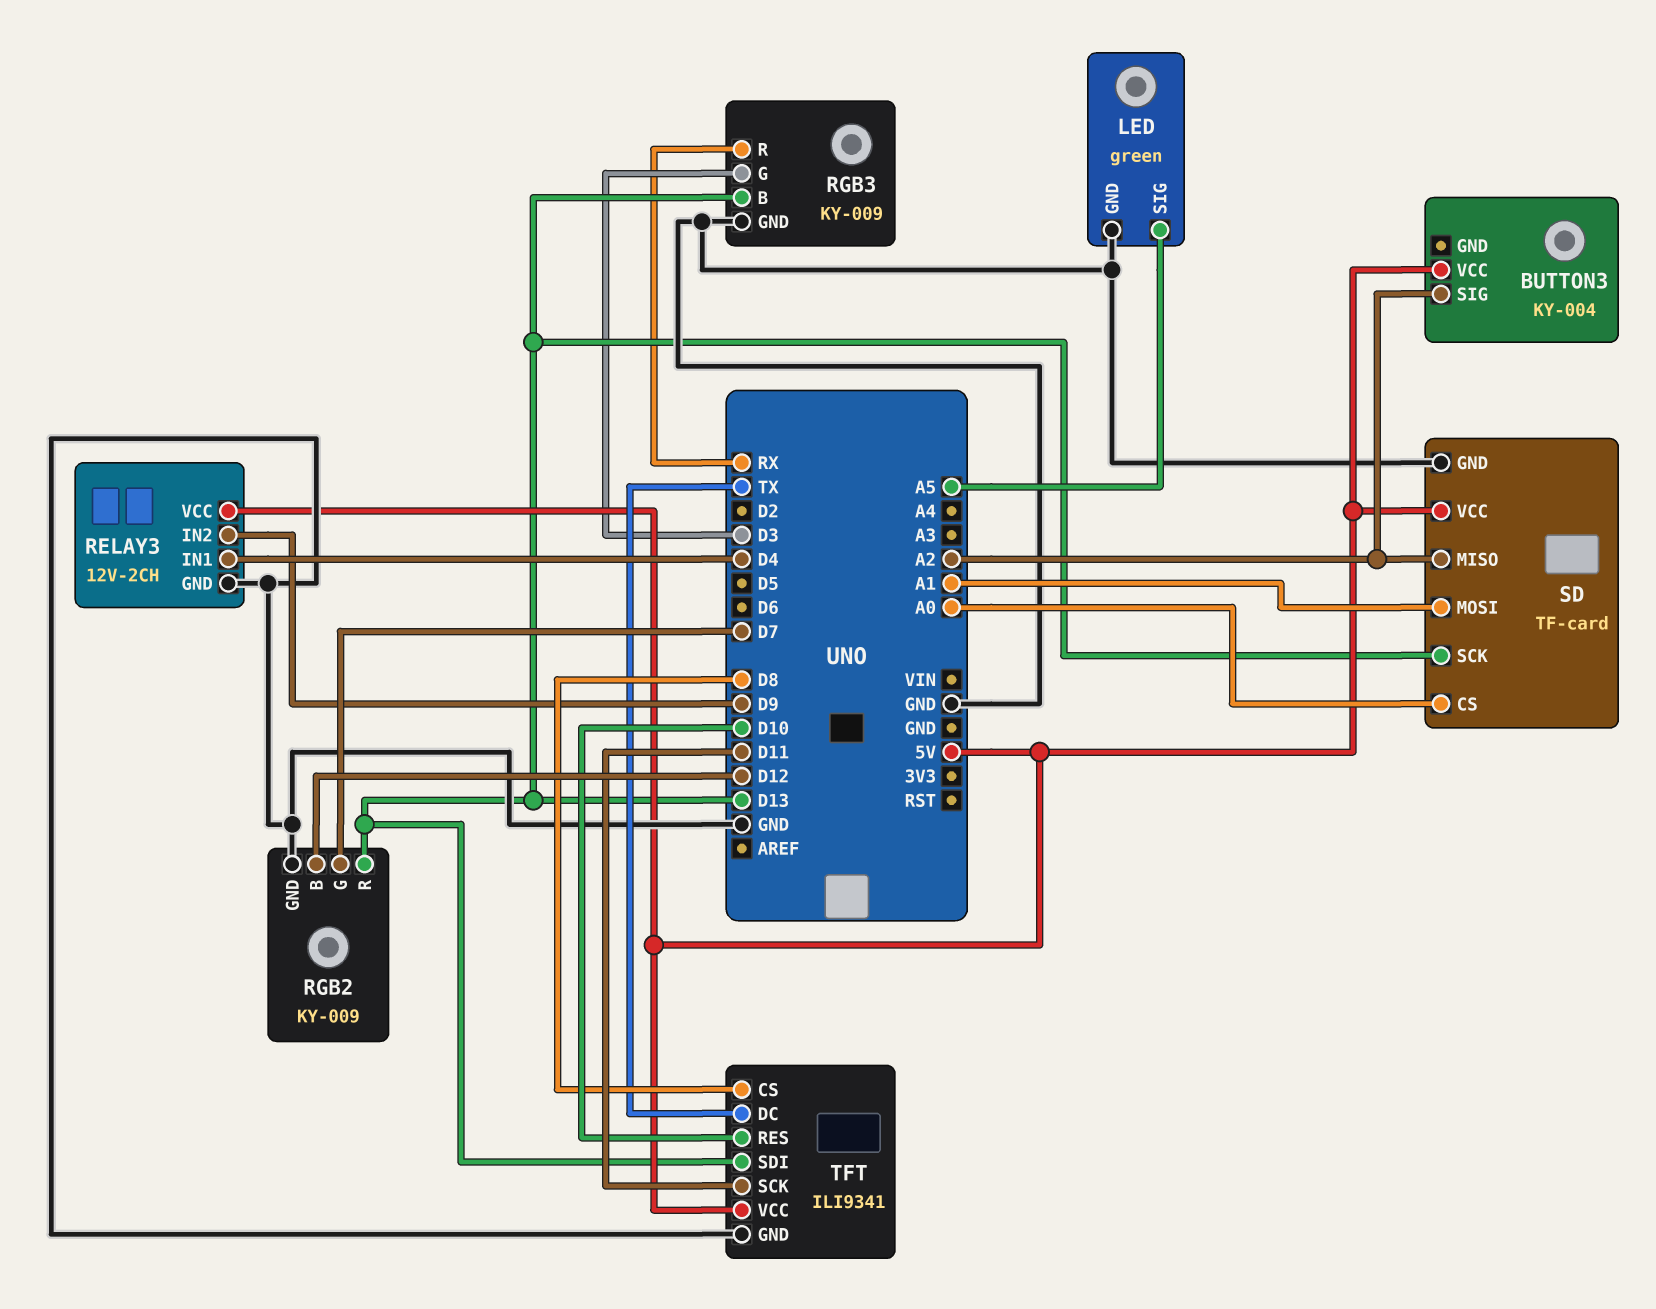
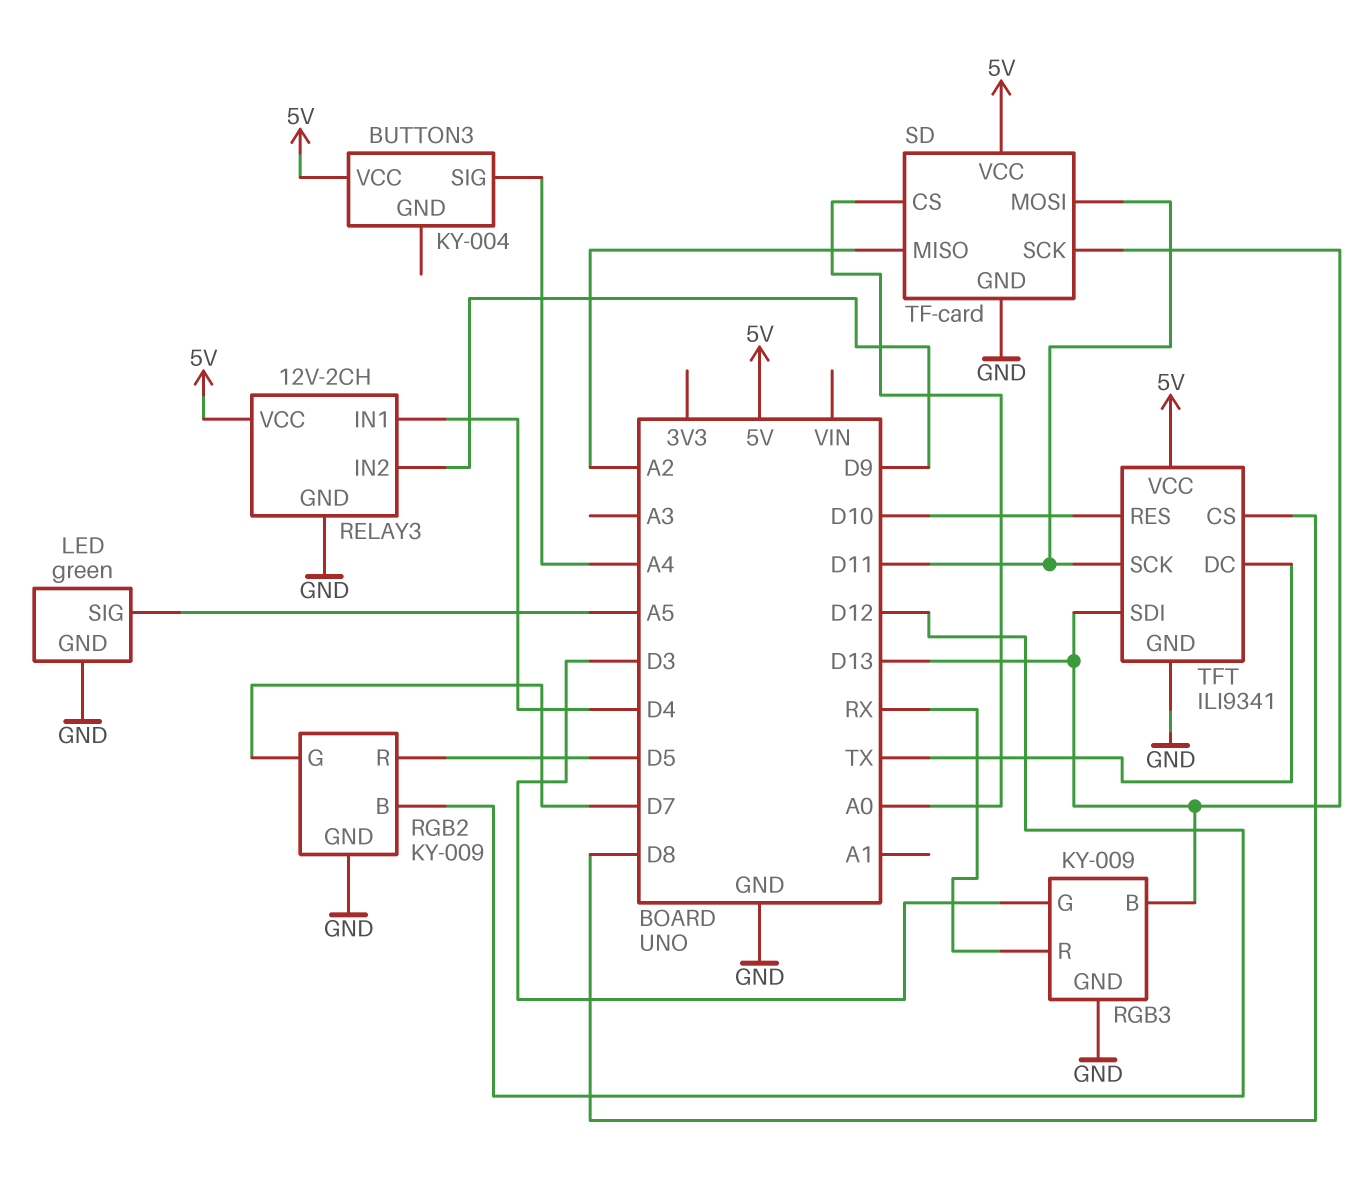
BUTTON3 pin SIG: A2 -> A4
RGB2 pin R: D13 -> D5
SD pin MOSI: A1 -> D11

